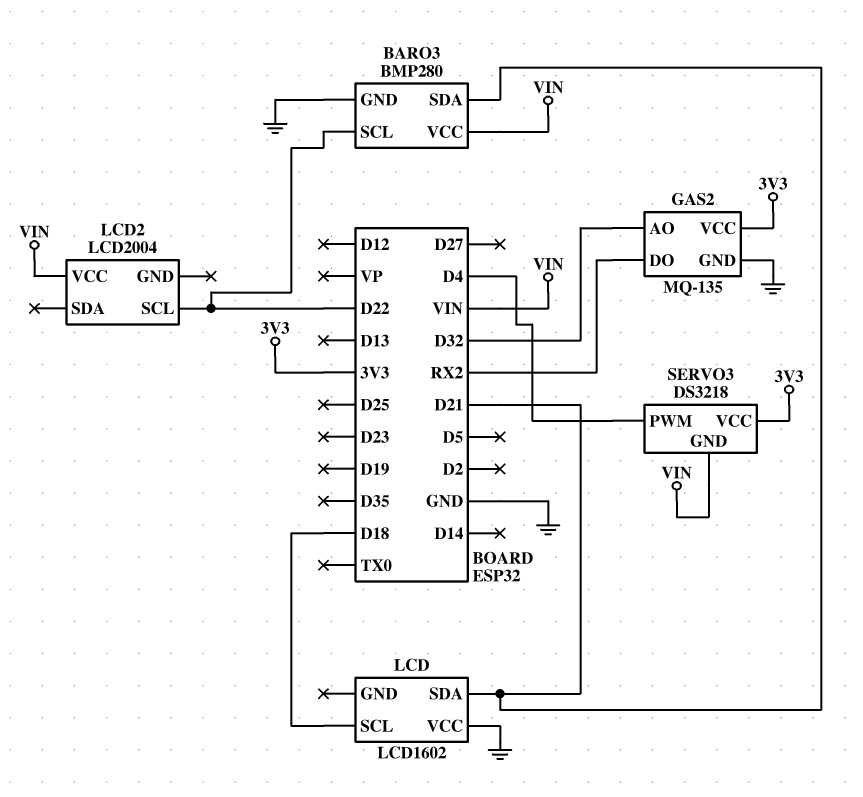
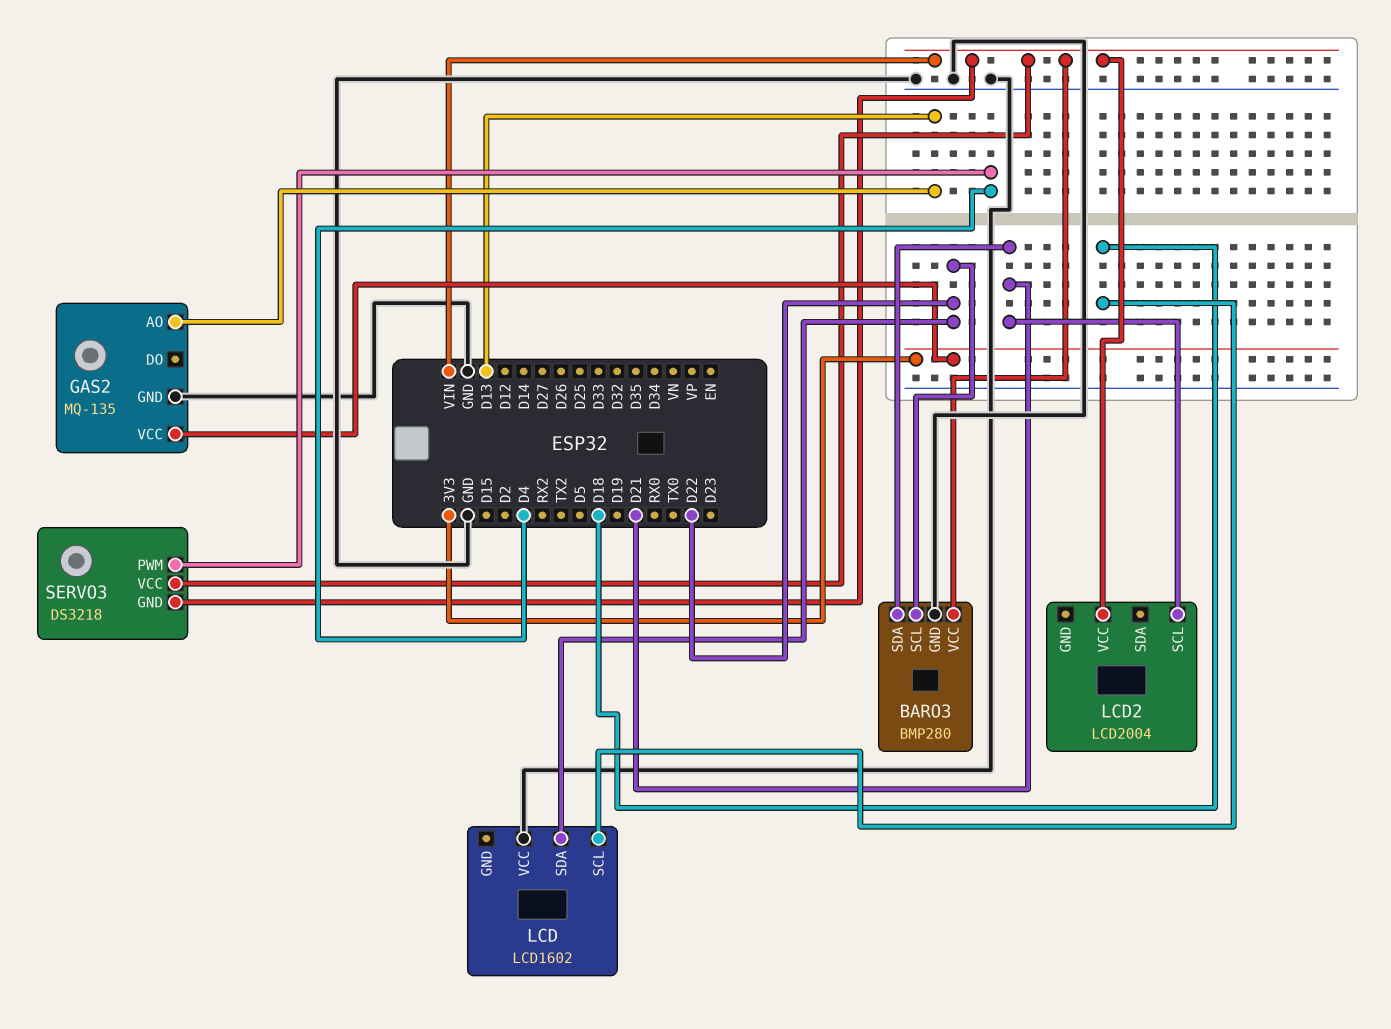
GAS2 pin AO: D32 -> D13
GAS2 pin DO: RX2 -> none
LCD pin SDA: D21 -> D22
LCD2 pin SCL: D22 -> D21
SERVO3 pin VCC: 3V3 -> VIN

